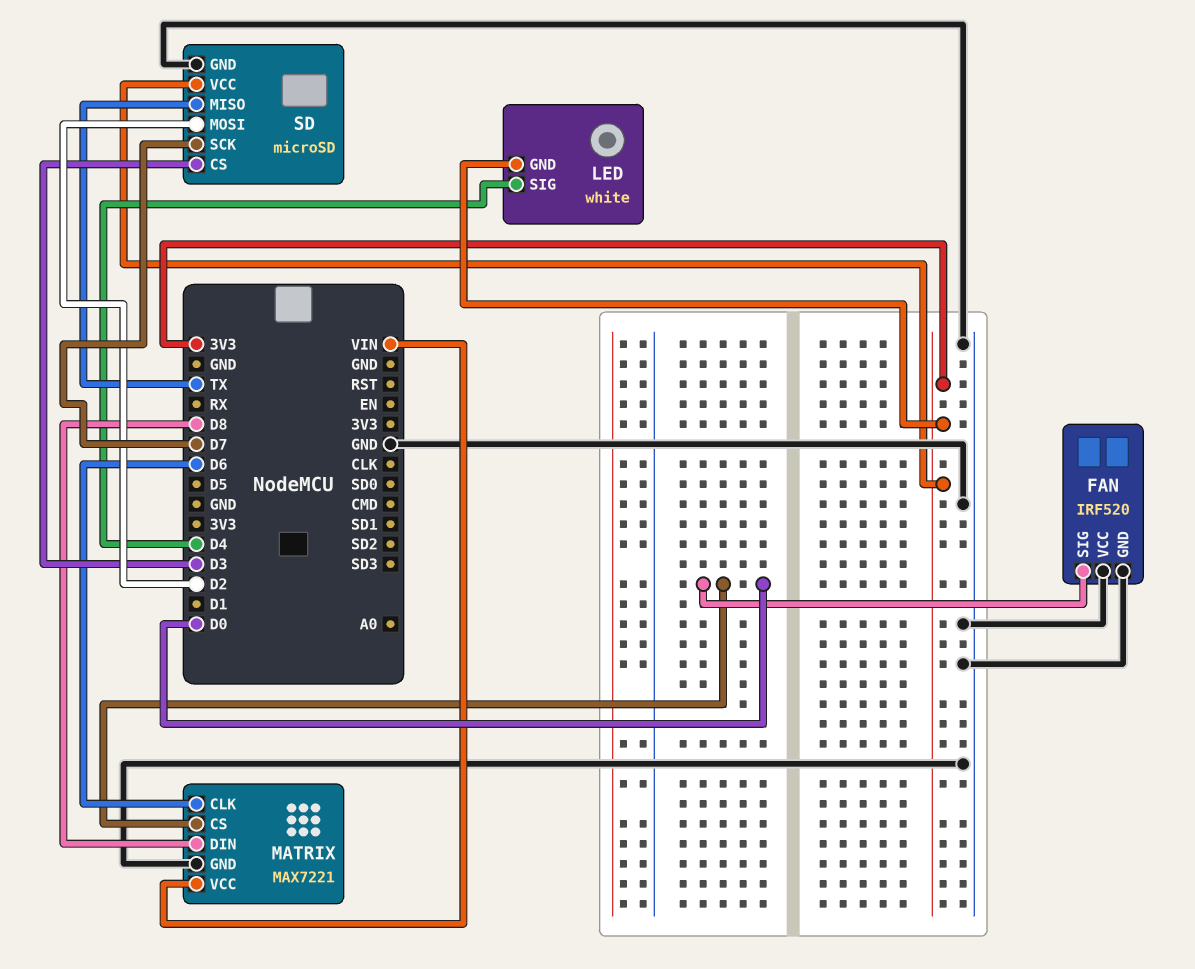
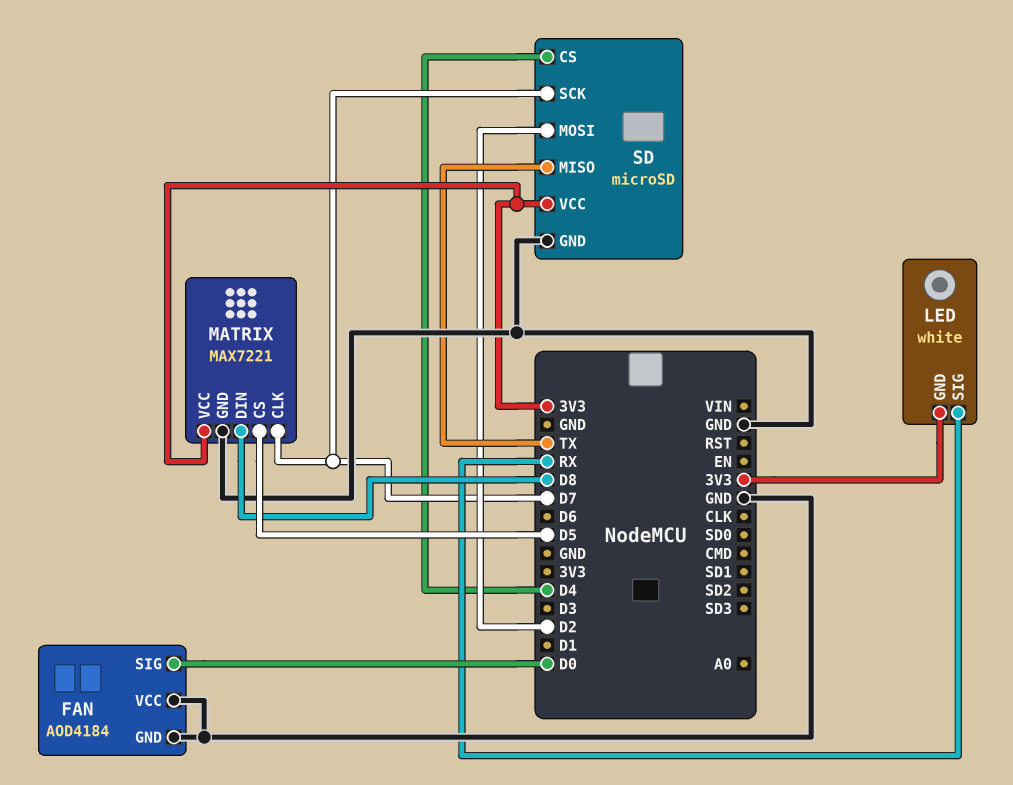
FAN: IRF520 -> AOD4184
LED pin SIG: D4 -> RX
MATRIX pin CLK: D6 -> D7
MATRIX pin CS: D0 -> D5
MATRIX pin VCC: VIN -> 3V3
SD pin CS: D3 -> D4

